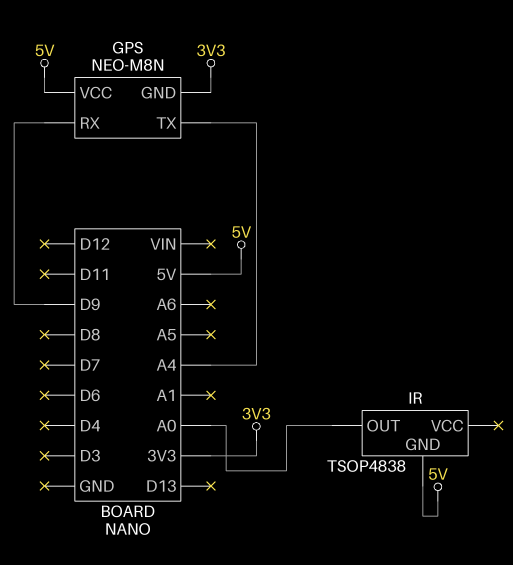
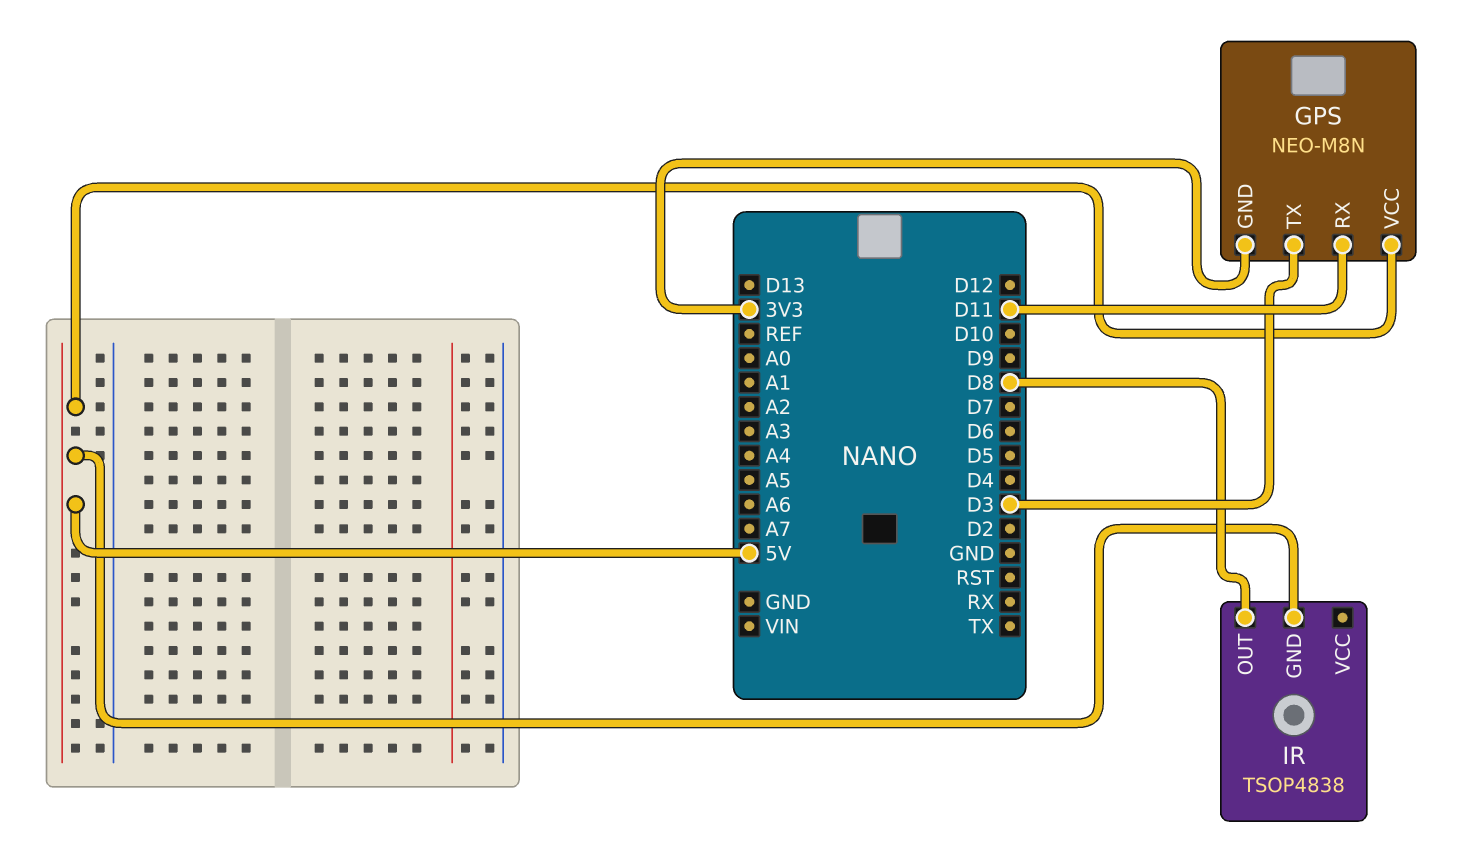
GPS pin RX: D9 -> D11
GPS pin TX: A4 -> D3
IR pin OUT: A0 -> D8

